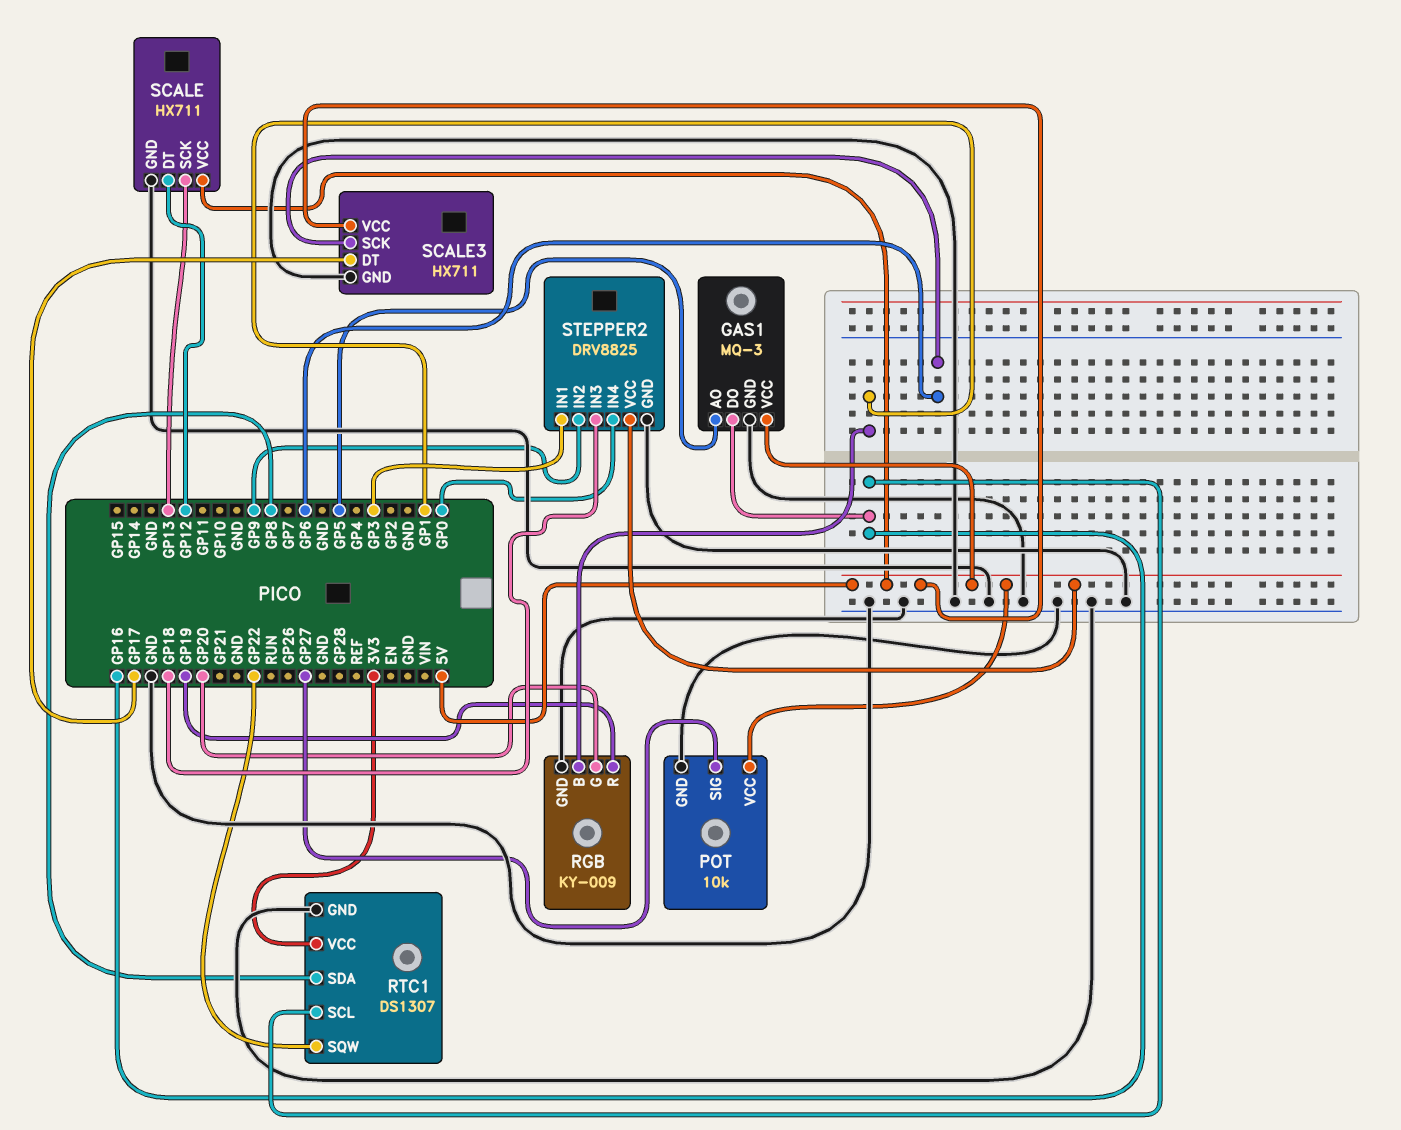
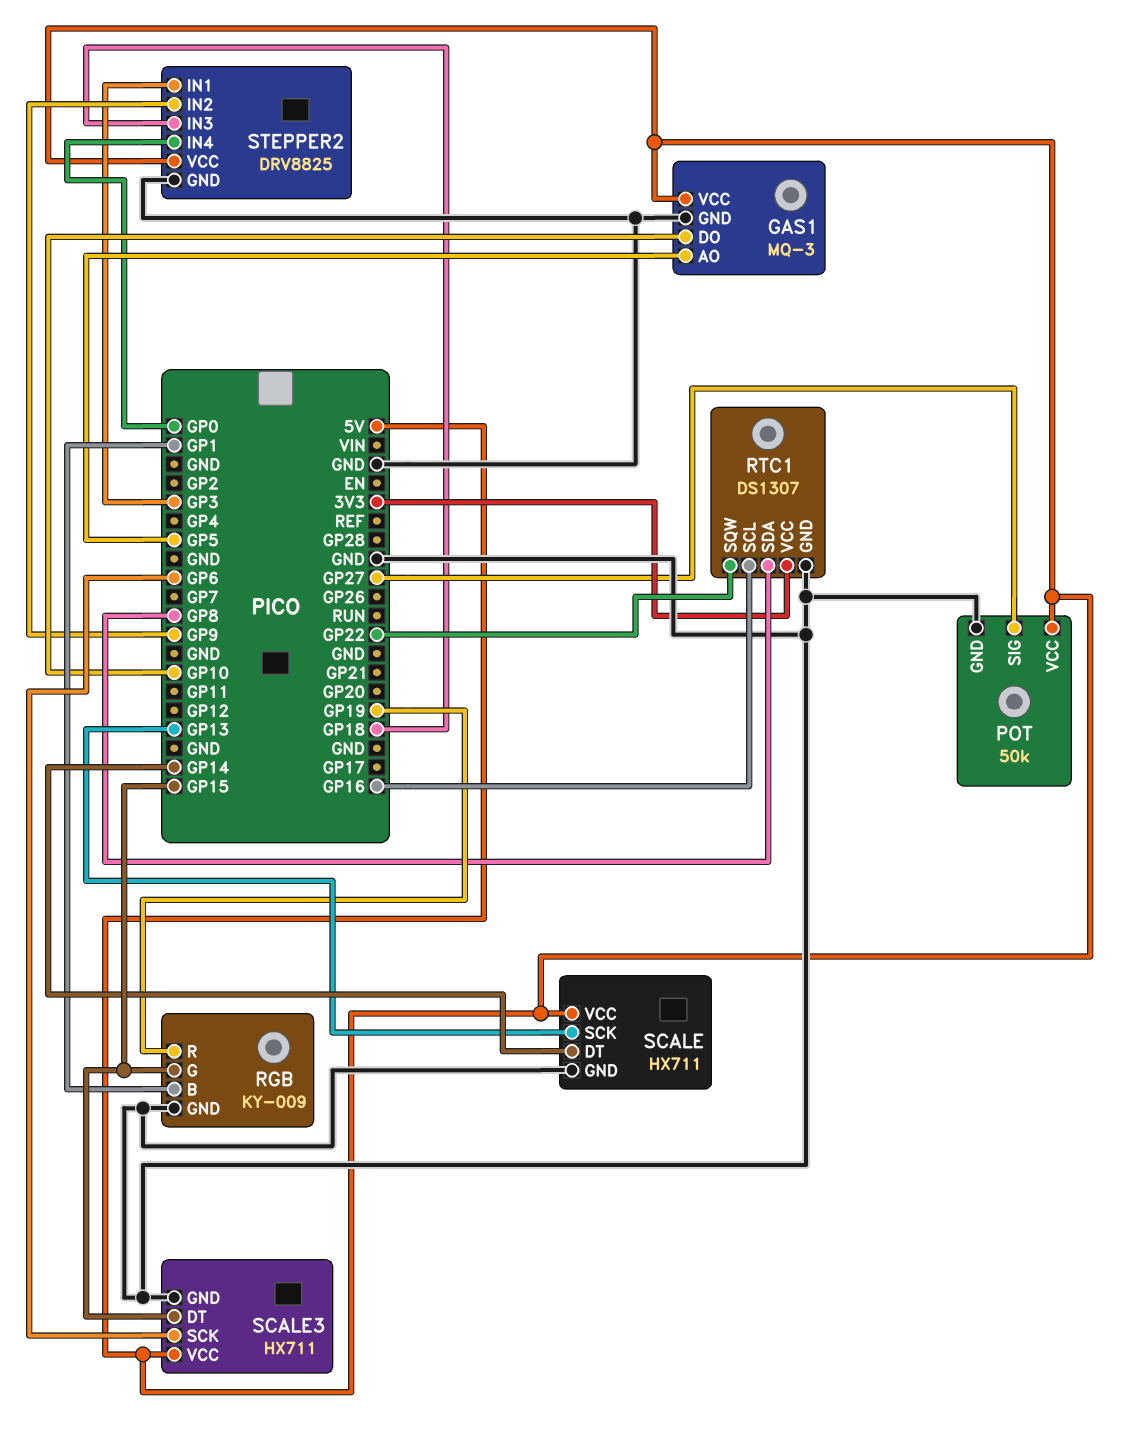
GAS1 pin DO: GP16 -> GP10
POT: 10k -> 50k
RGB pin G: GP20 -> GP15
SCALE pin DT: GP12 -> GP14
SCALE3 pin DT: GP17 -> GP15

